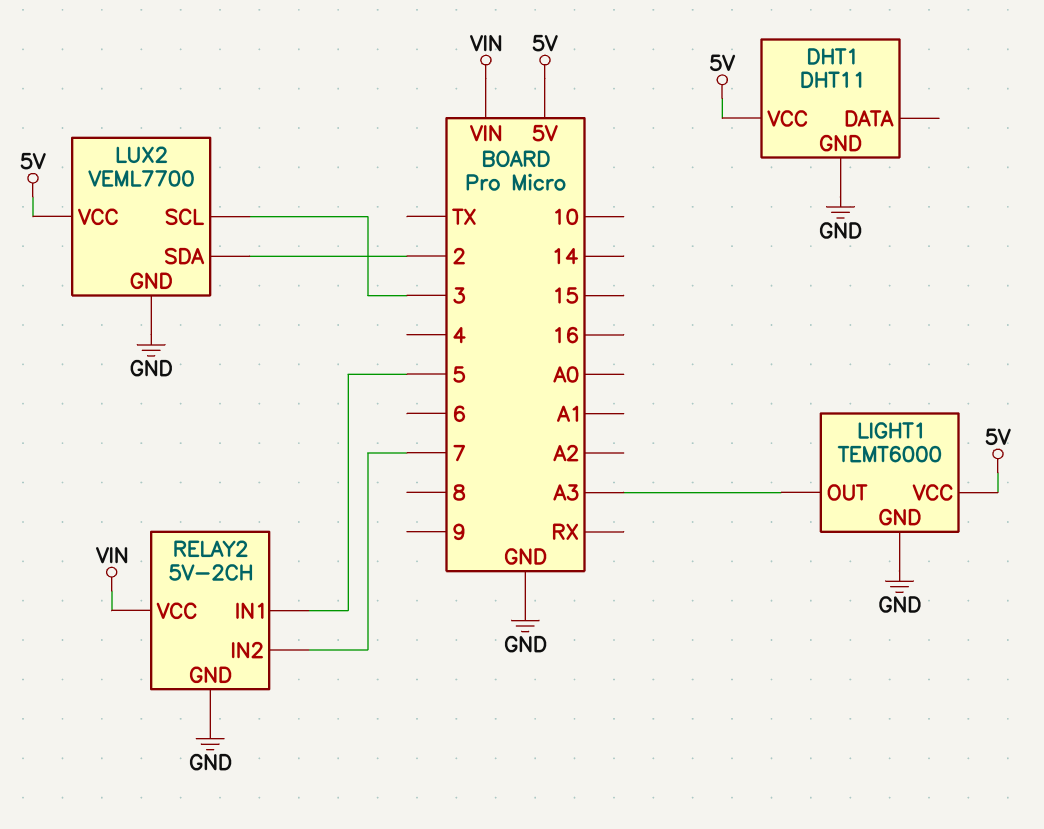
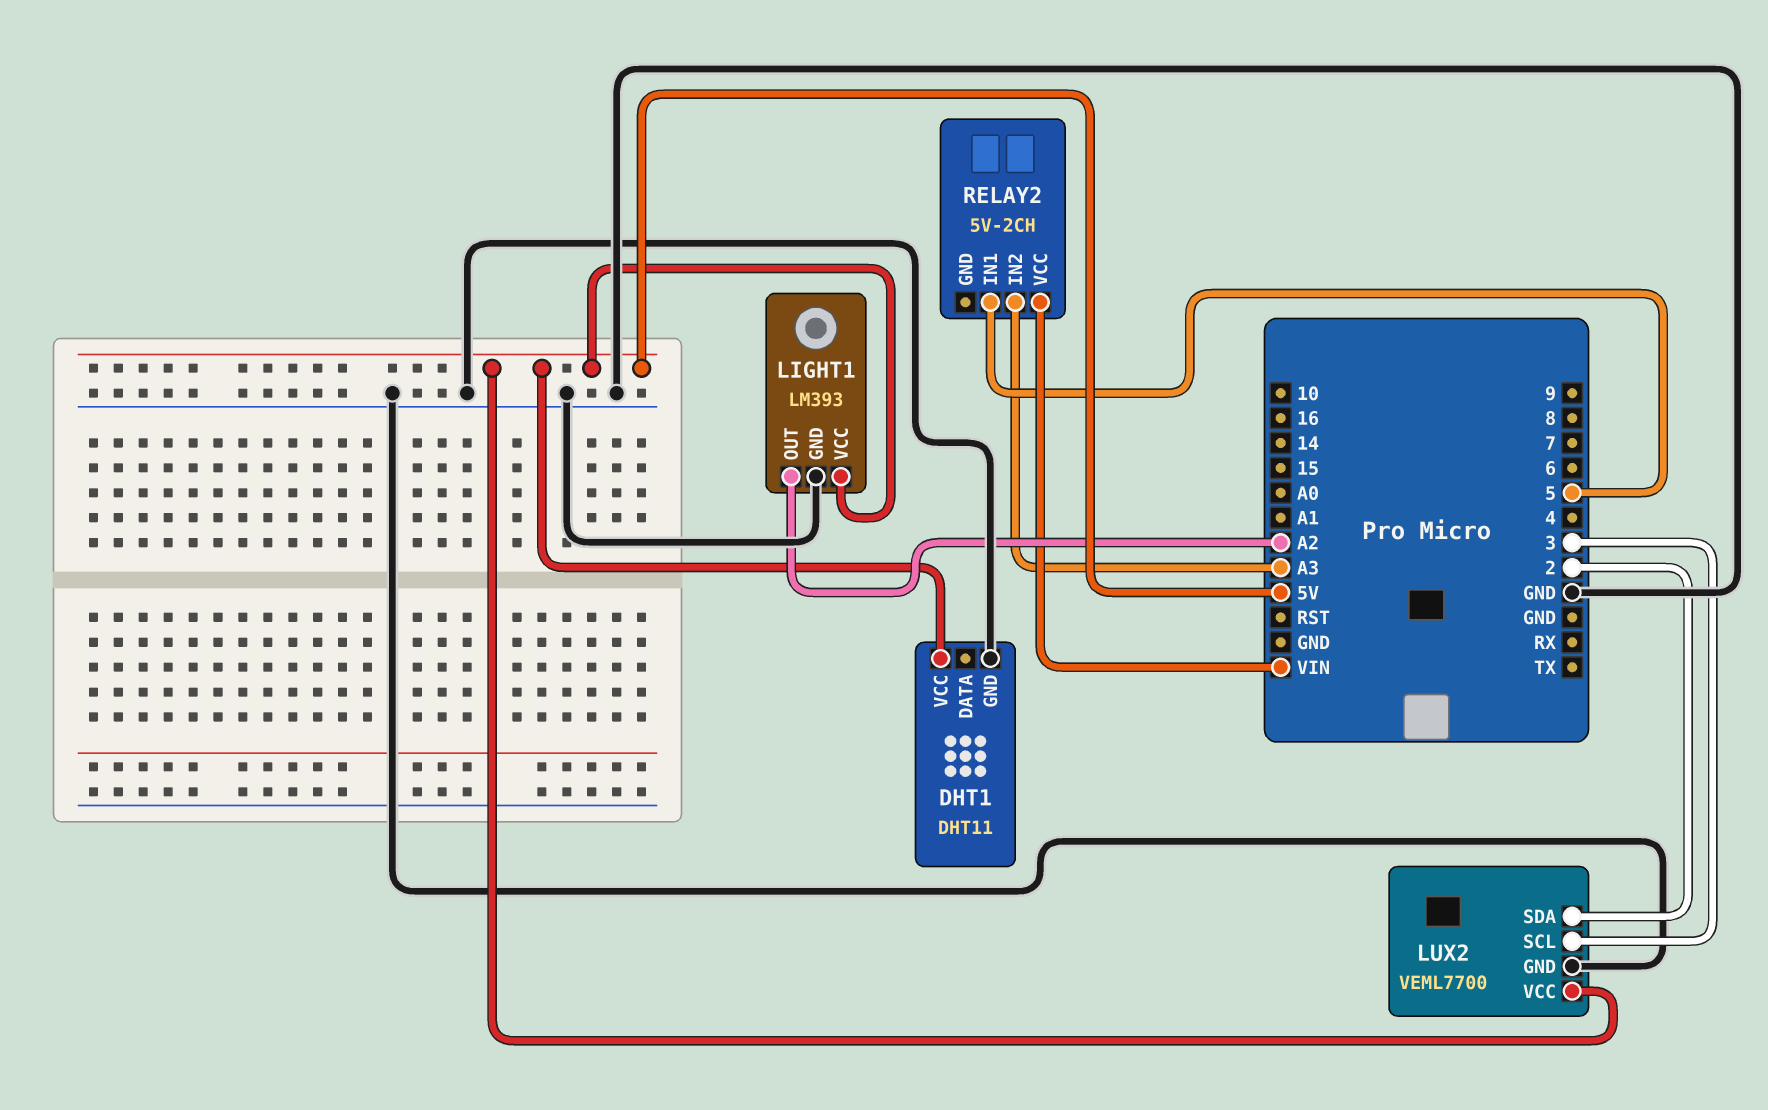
LIGHT1: TEMT6000 -> LM393
LIGHT1 pin OUT: A3 -> A2
RELAY2 pin GND: GND -> none
RELAY2 pin IN2: 7 -> A3

